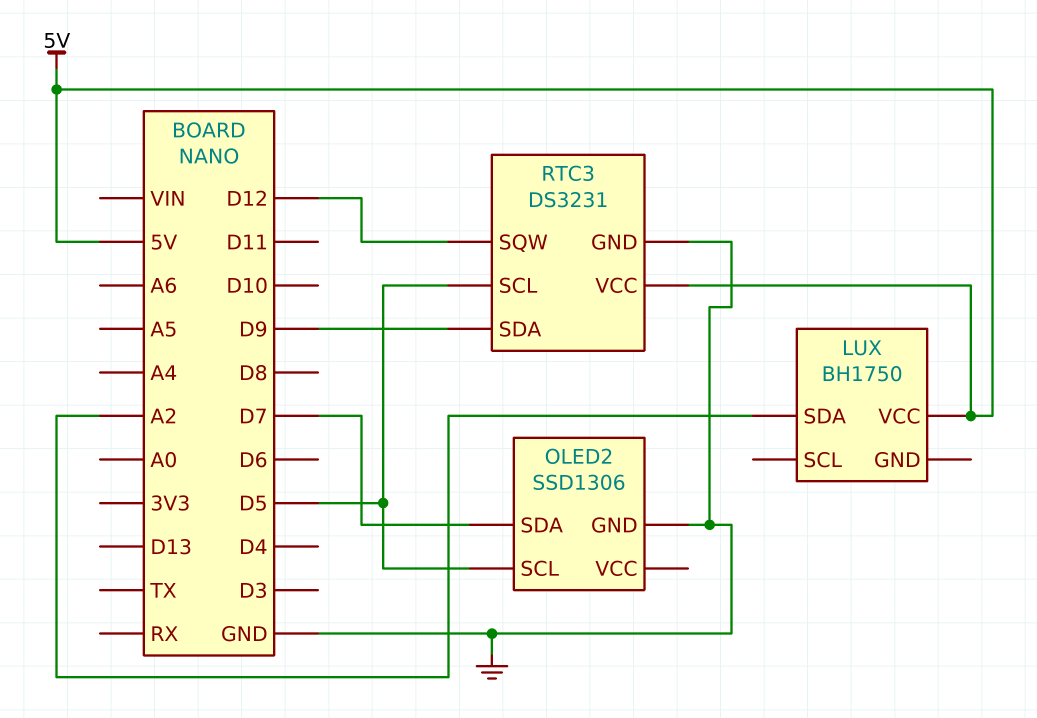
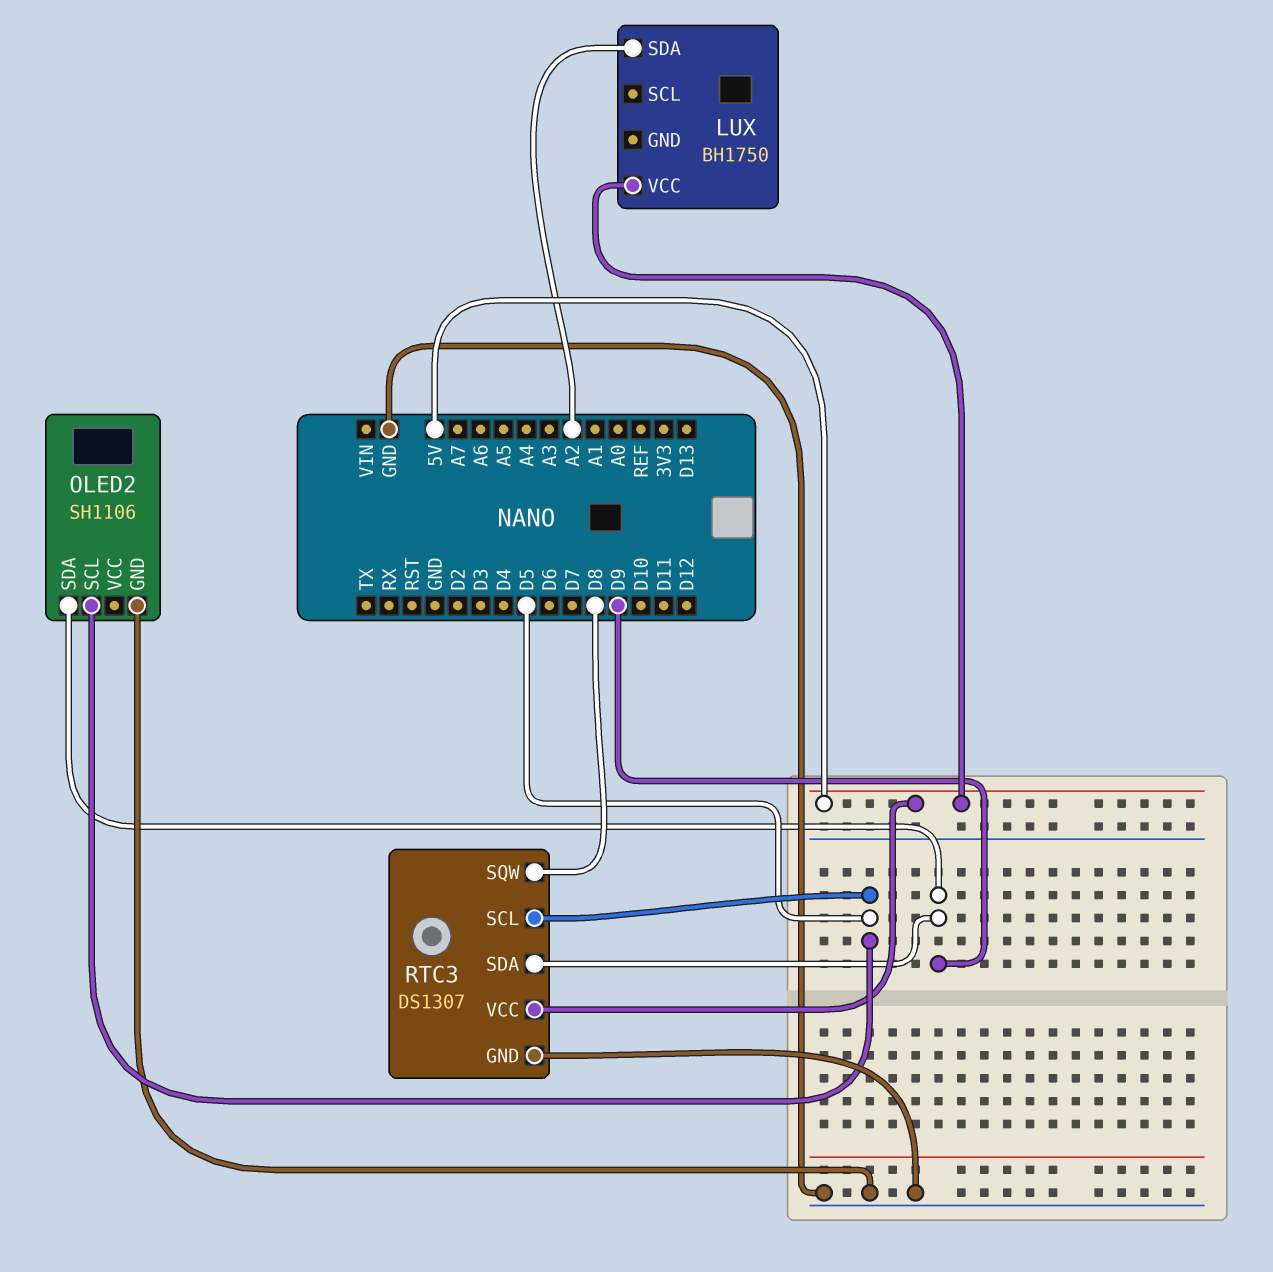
OLED2: SSD1306 -> SH1106
OLED2 pin SDA: D7 -> D9
RTC3: DS3231 -> DS1307
RTC3 pin SQW: D12 -> D8

